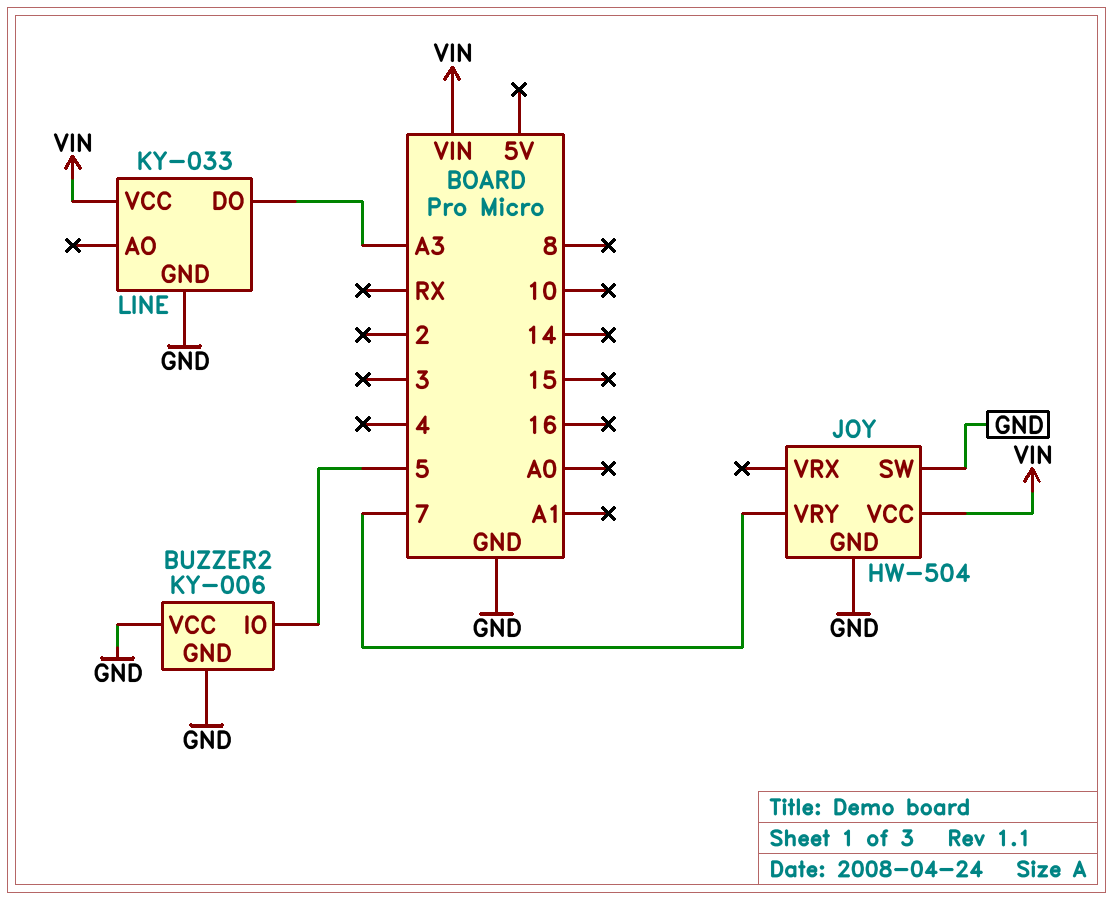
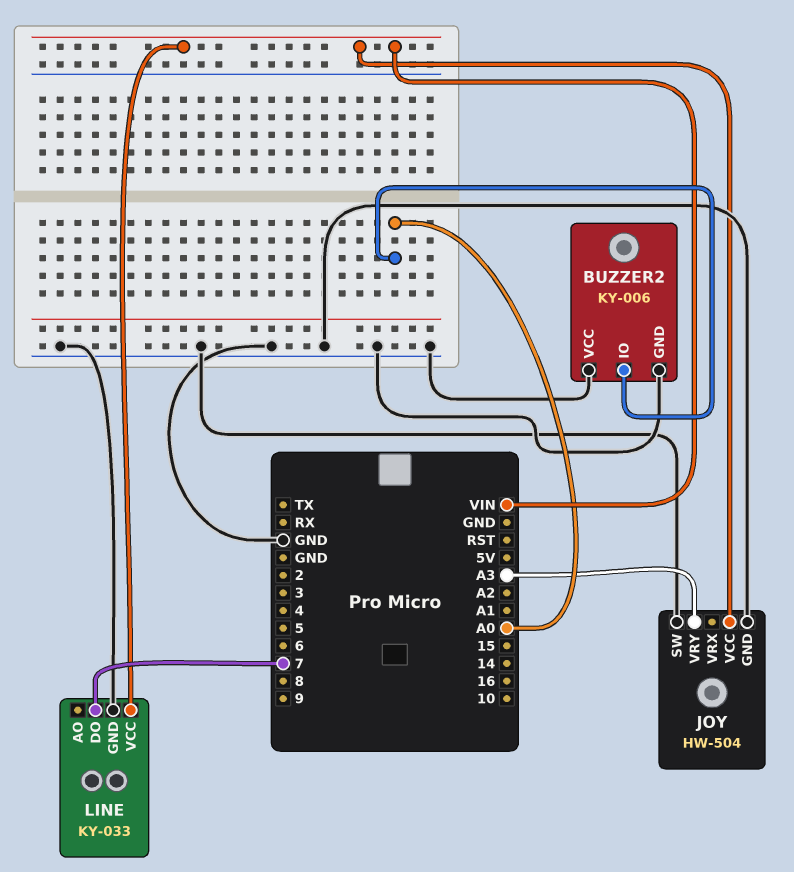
BUZZER2 pin IO: 5 -> A0
JOY pin VRY: 7 -> A3
LINE pin DO: A3 -> 7

